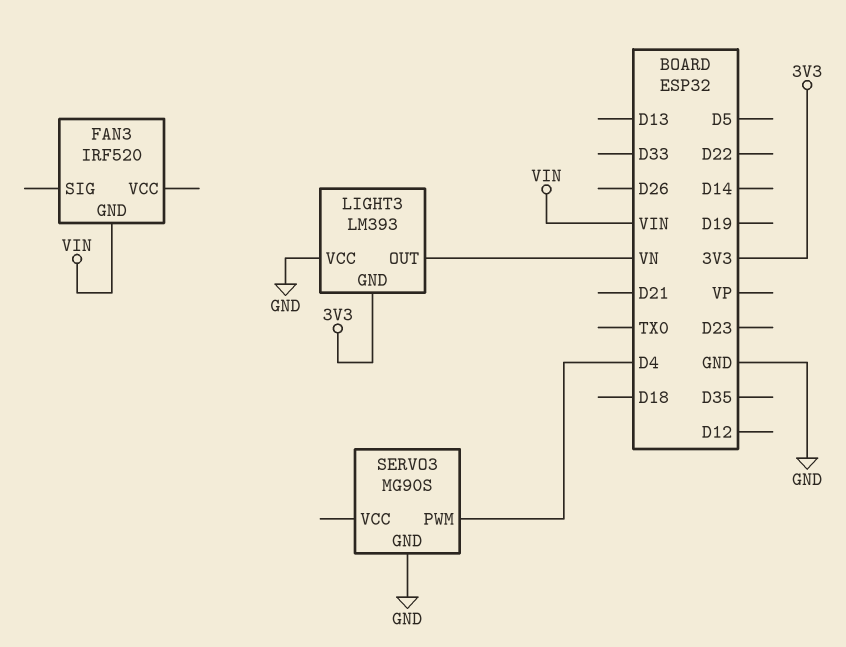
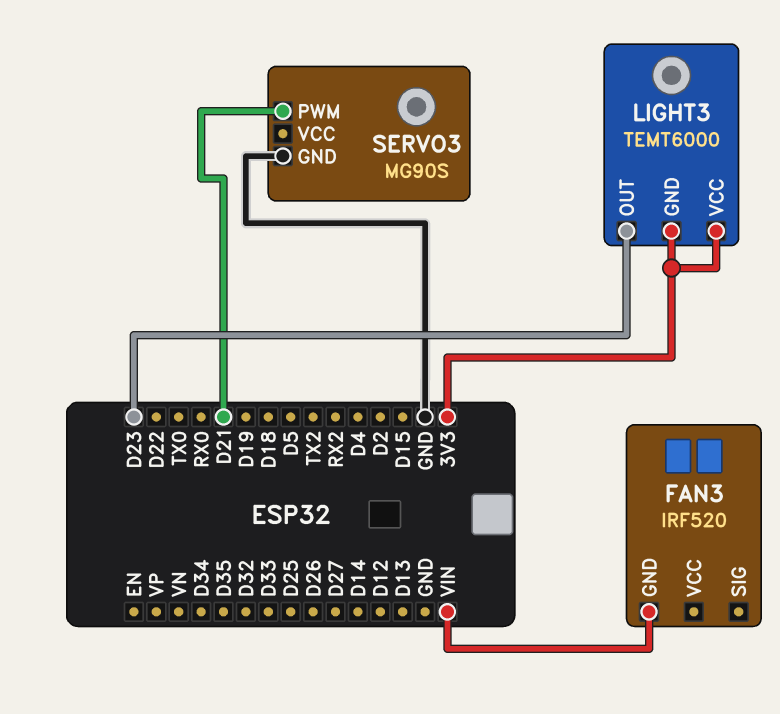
LIGHT3: LM393 -> TEMT6000
LIGHT3 pin OUT: VN -> D23
LIGHT3 pin VCC: GND -> 3V3
SERVO3 pin PWM: D4 -> D21

